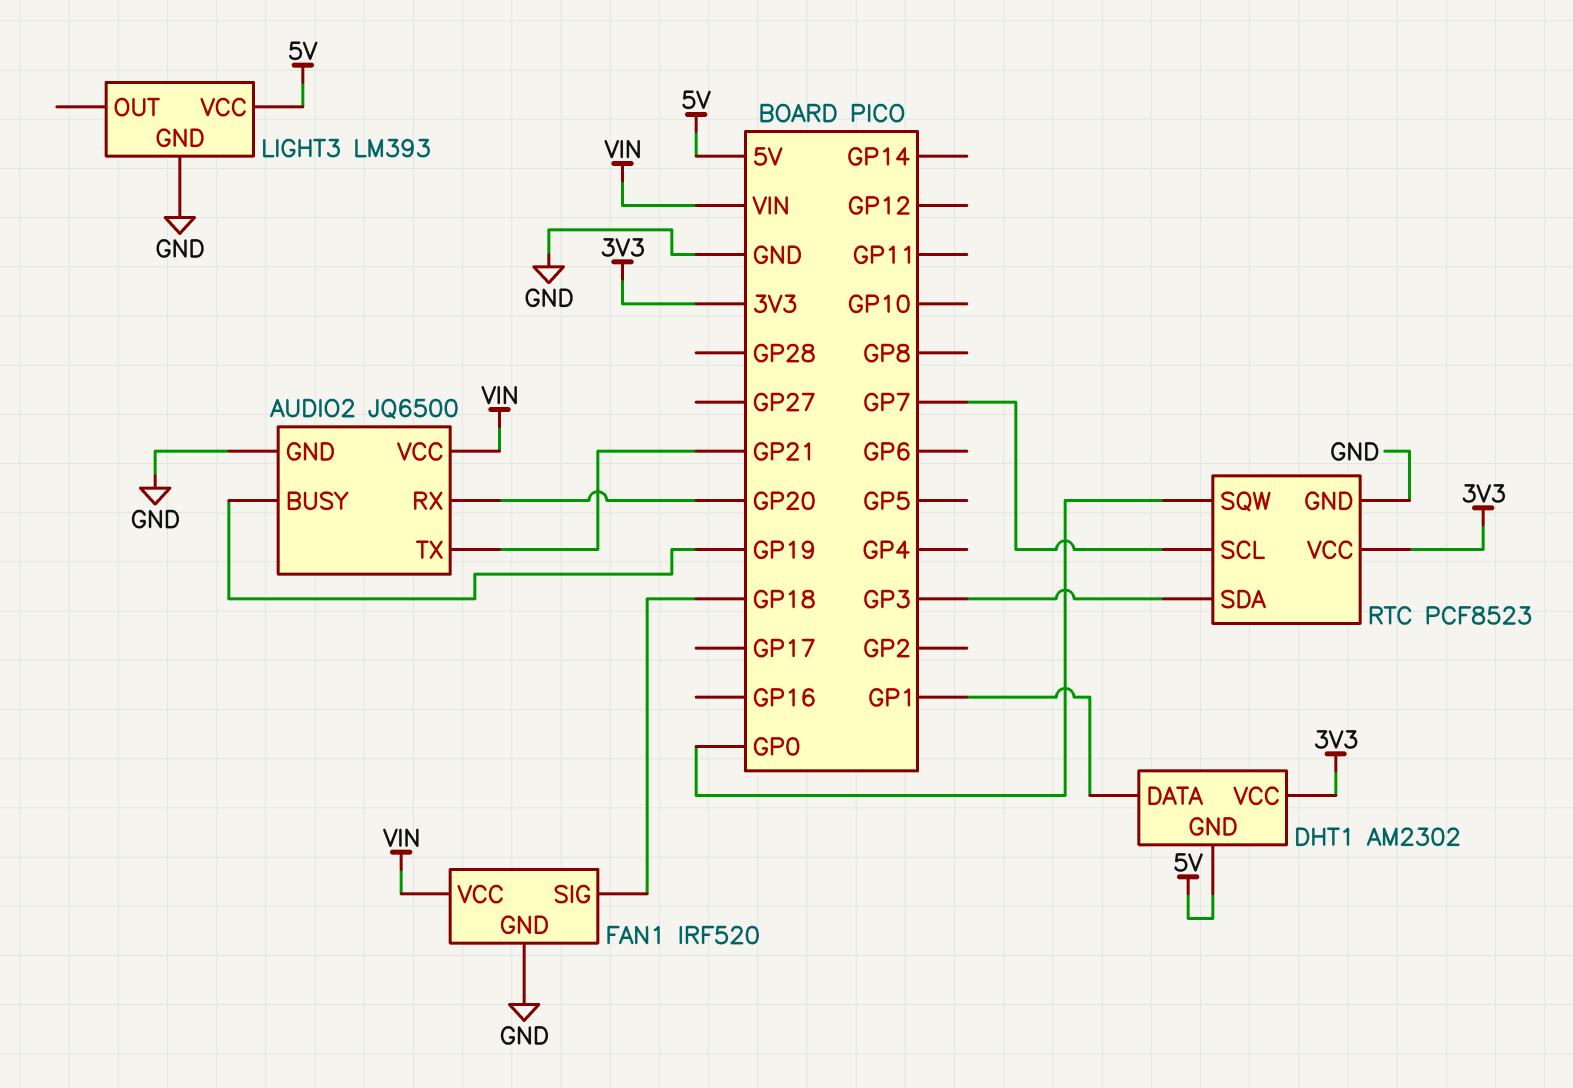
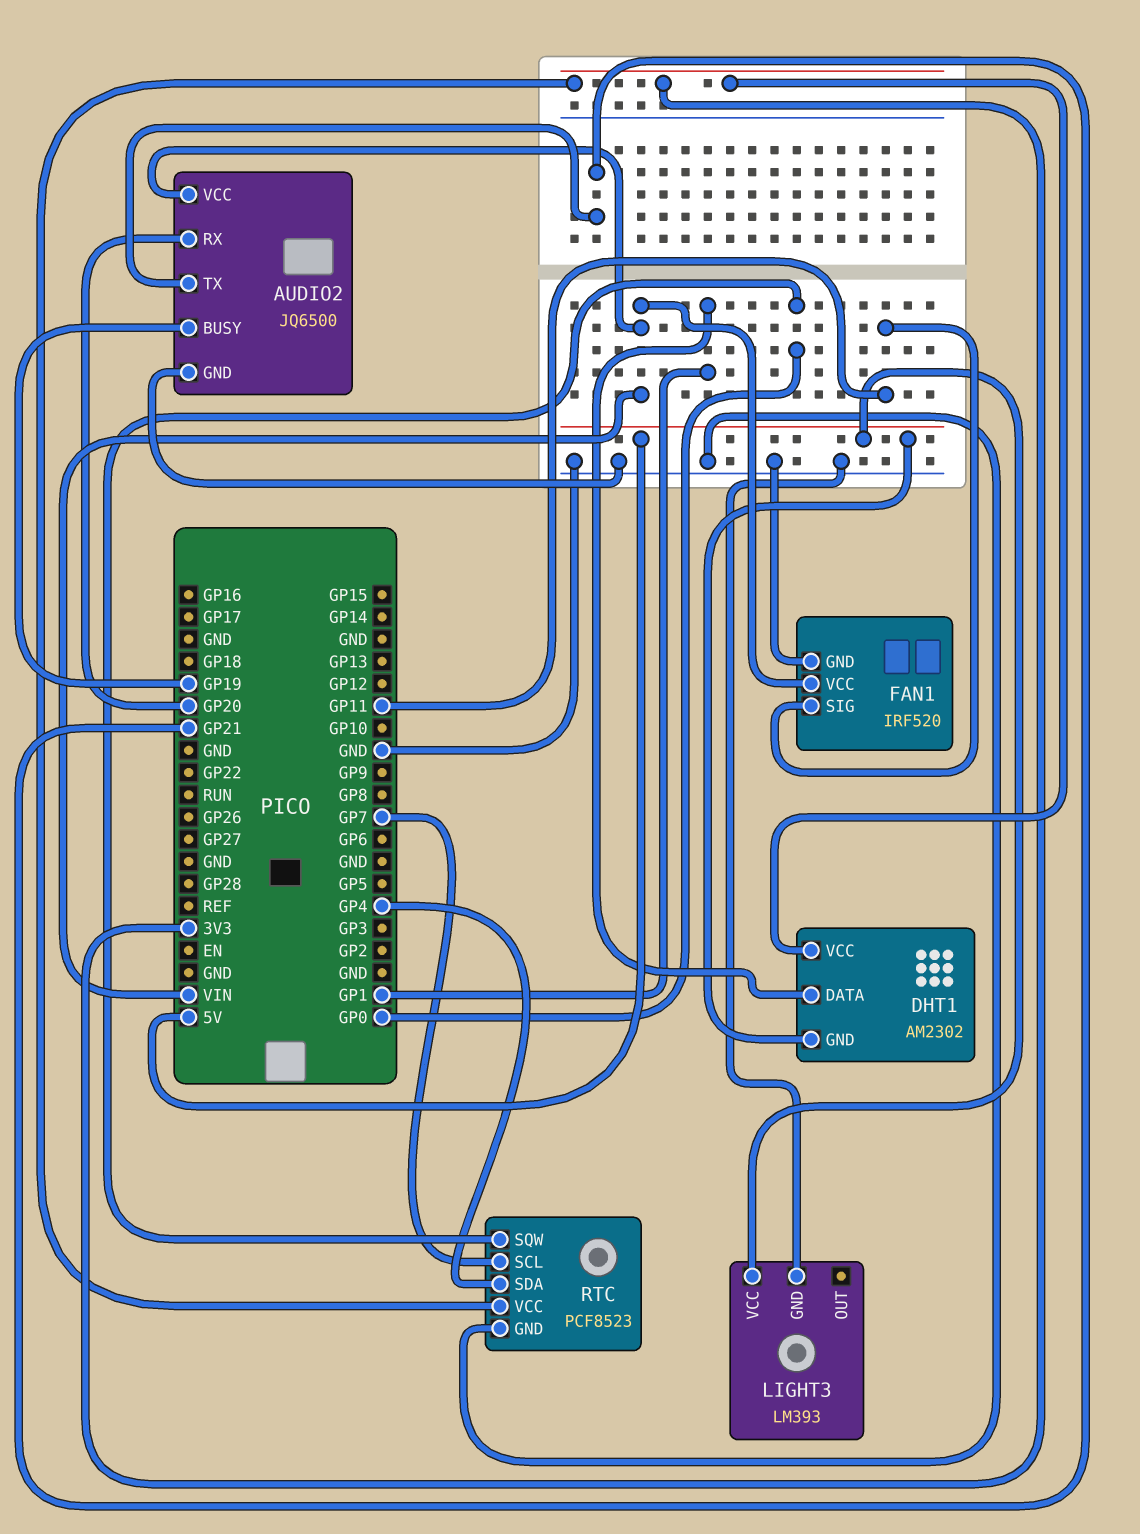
FAN1 pin SIG: GP18 -> GP11
RTC pin SDA: GP3 -> GP4

